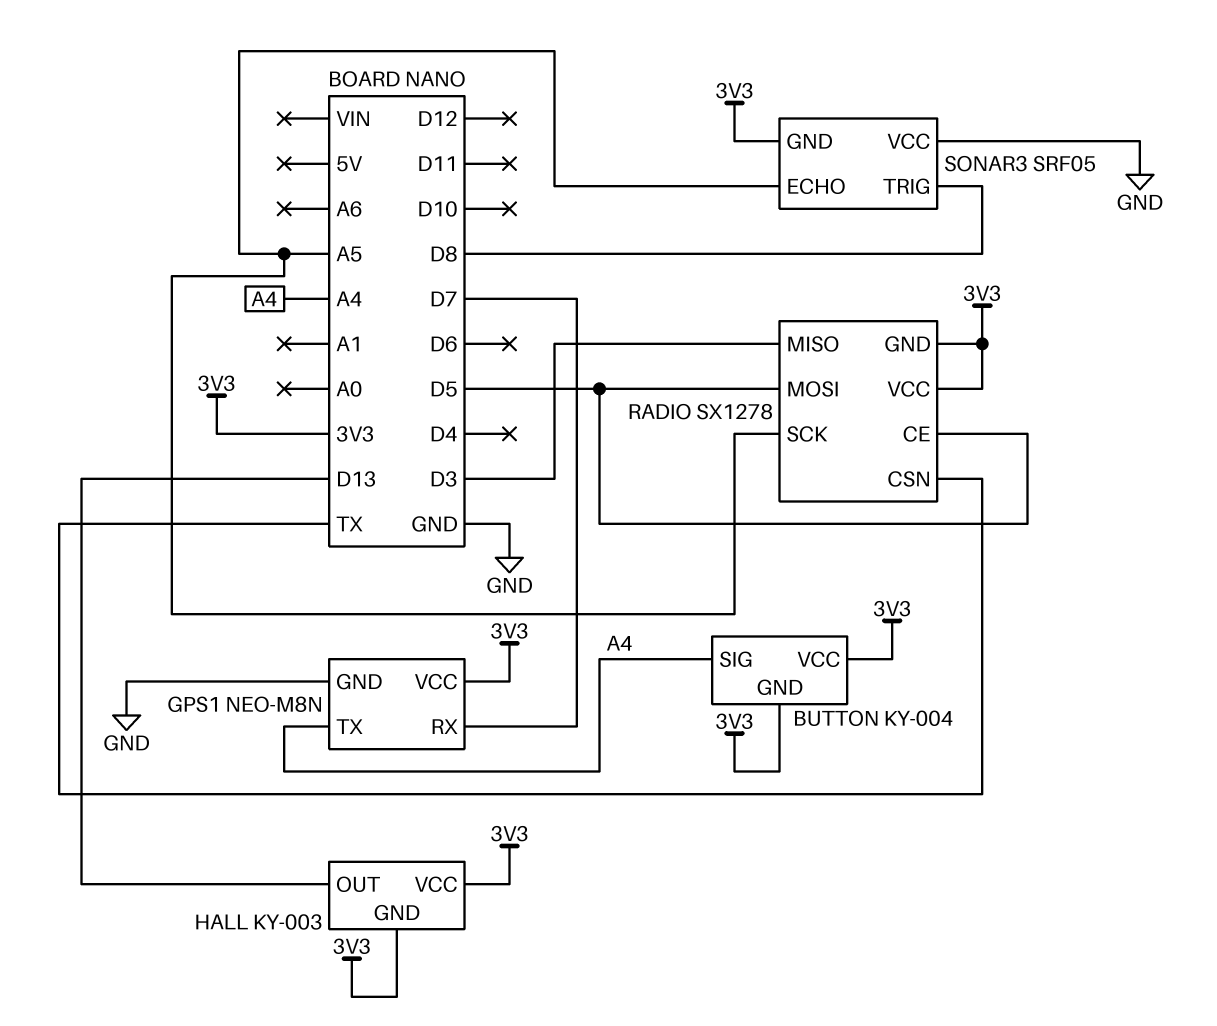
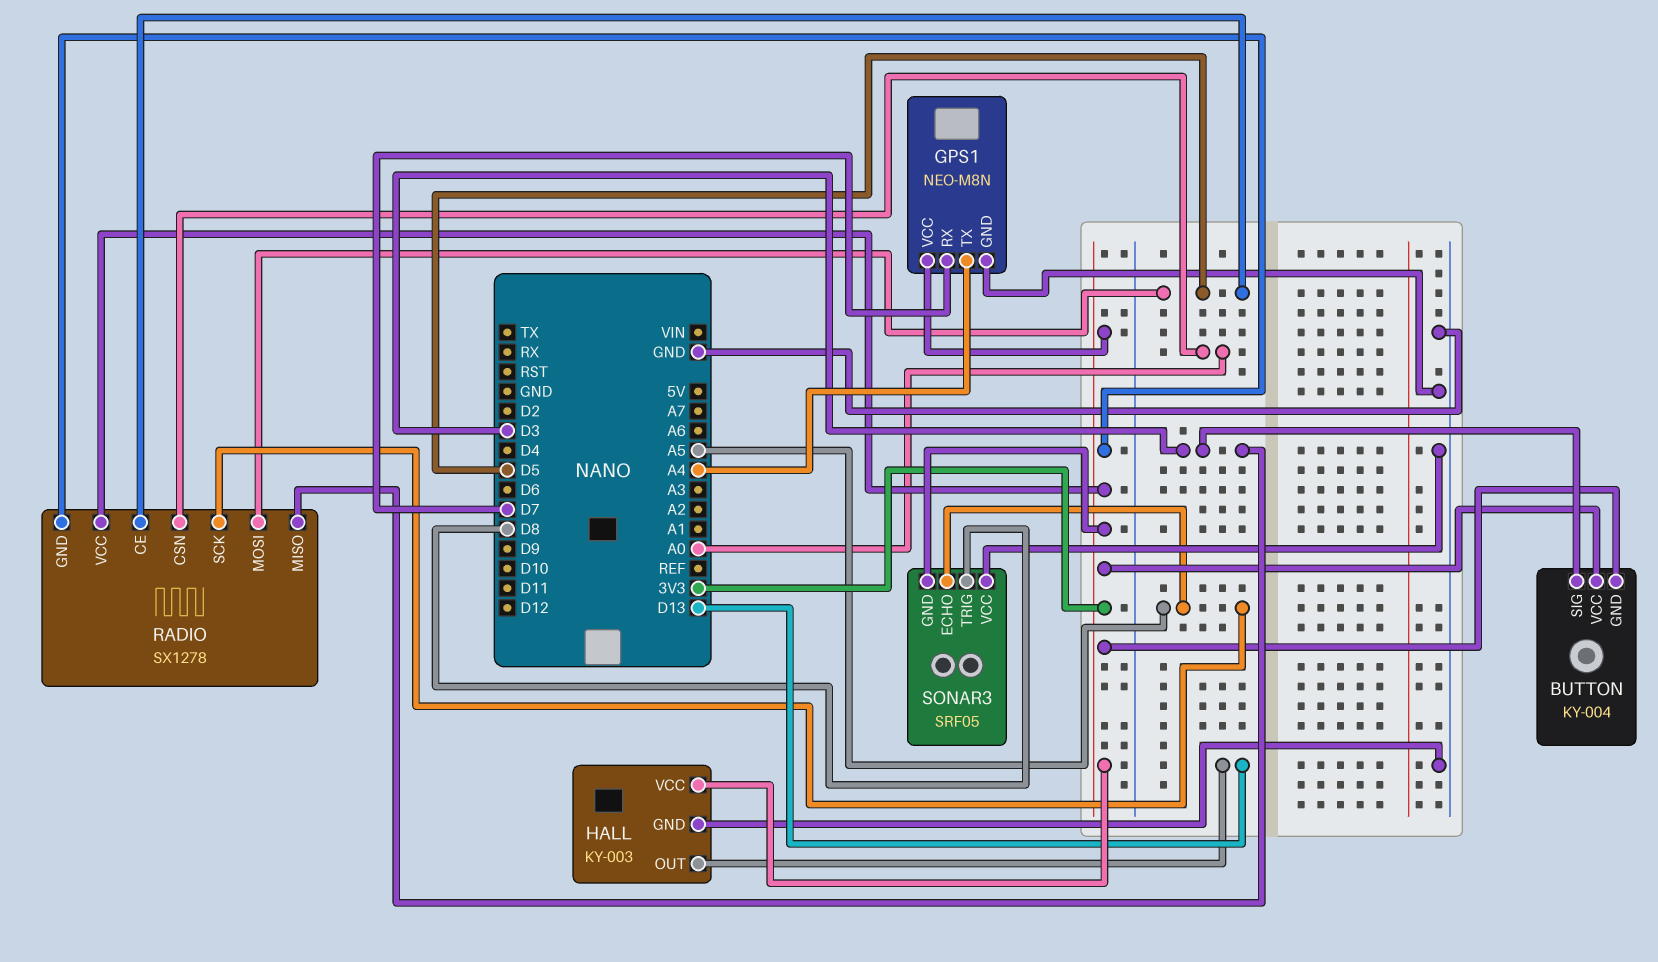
BUTTON pin SIG: A4 -> D3
HALL pin GND: 3V3 -> GND
RADIO pin CSN: TX -> A0

